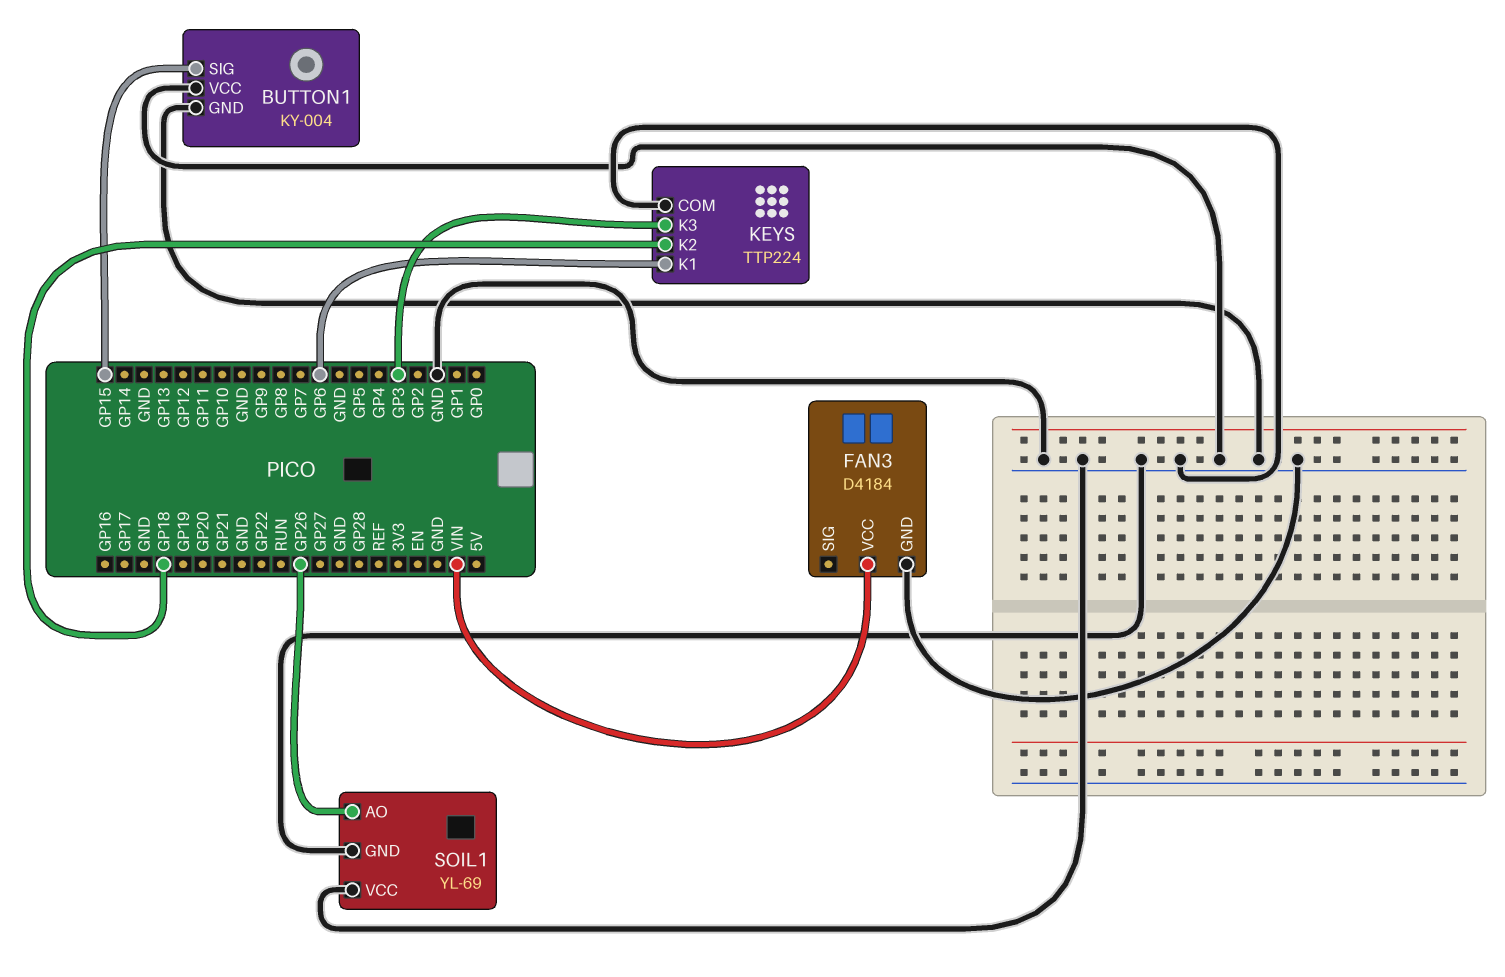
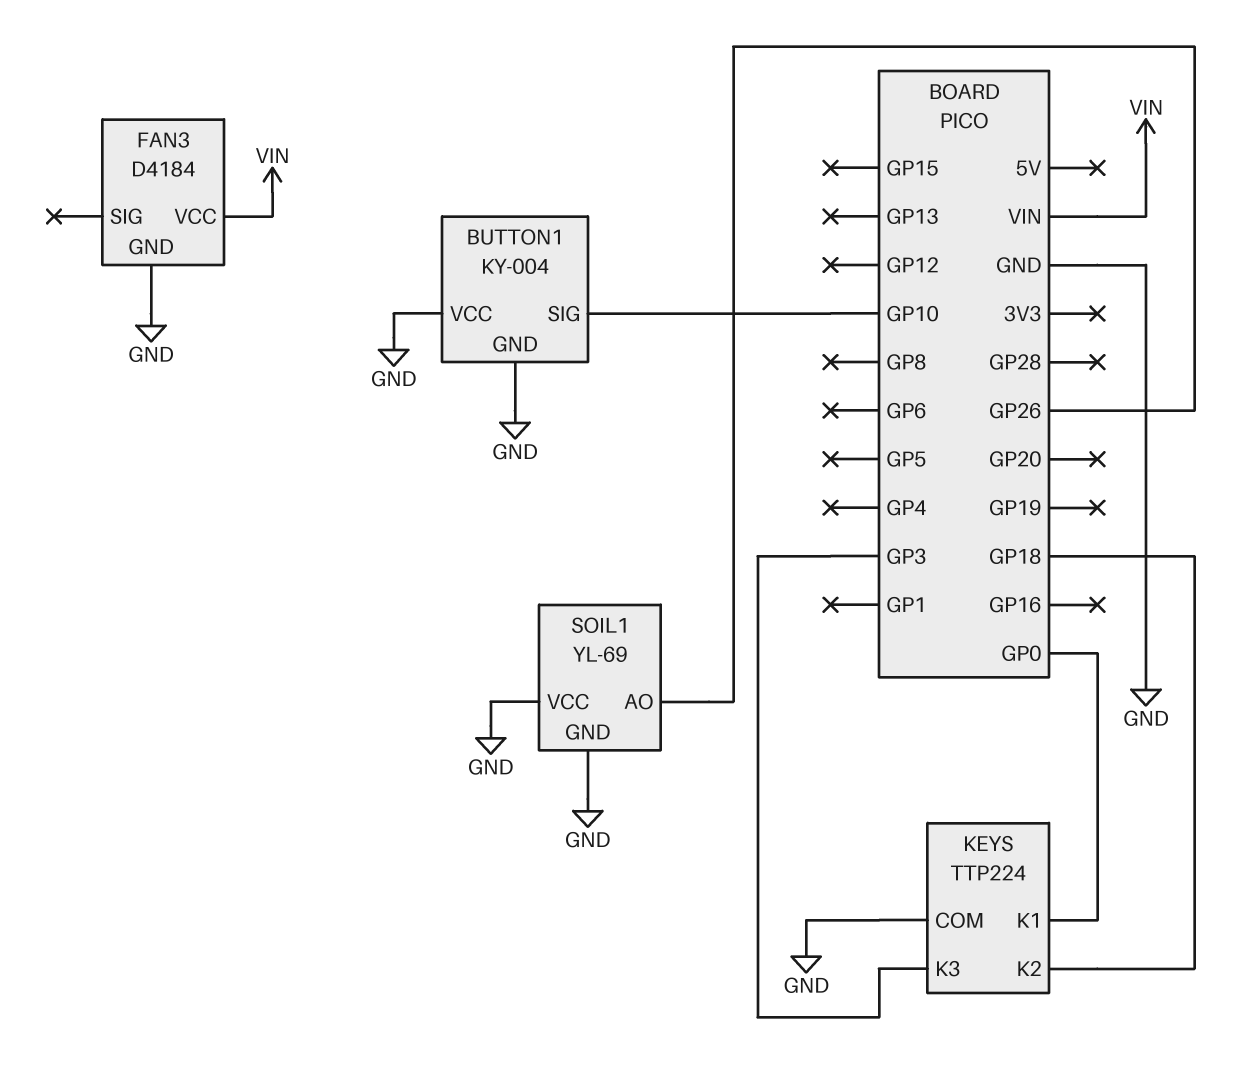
BUTTON1 pin SIG: GP15 -> GP10
KEYS pin K1: GP6 -> GP0

